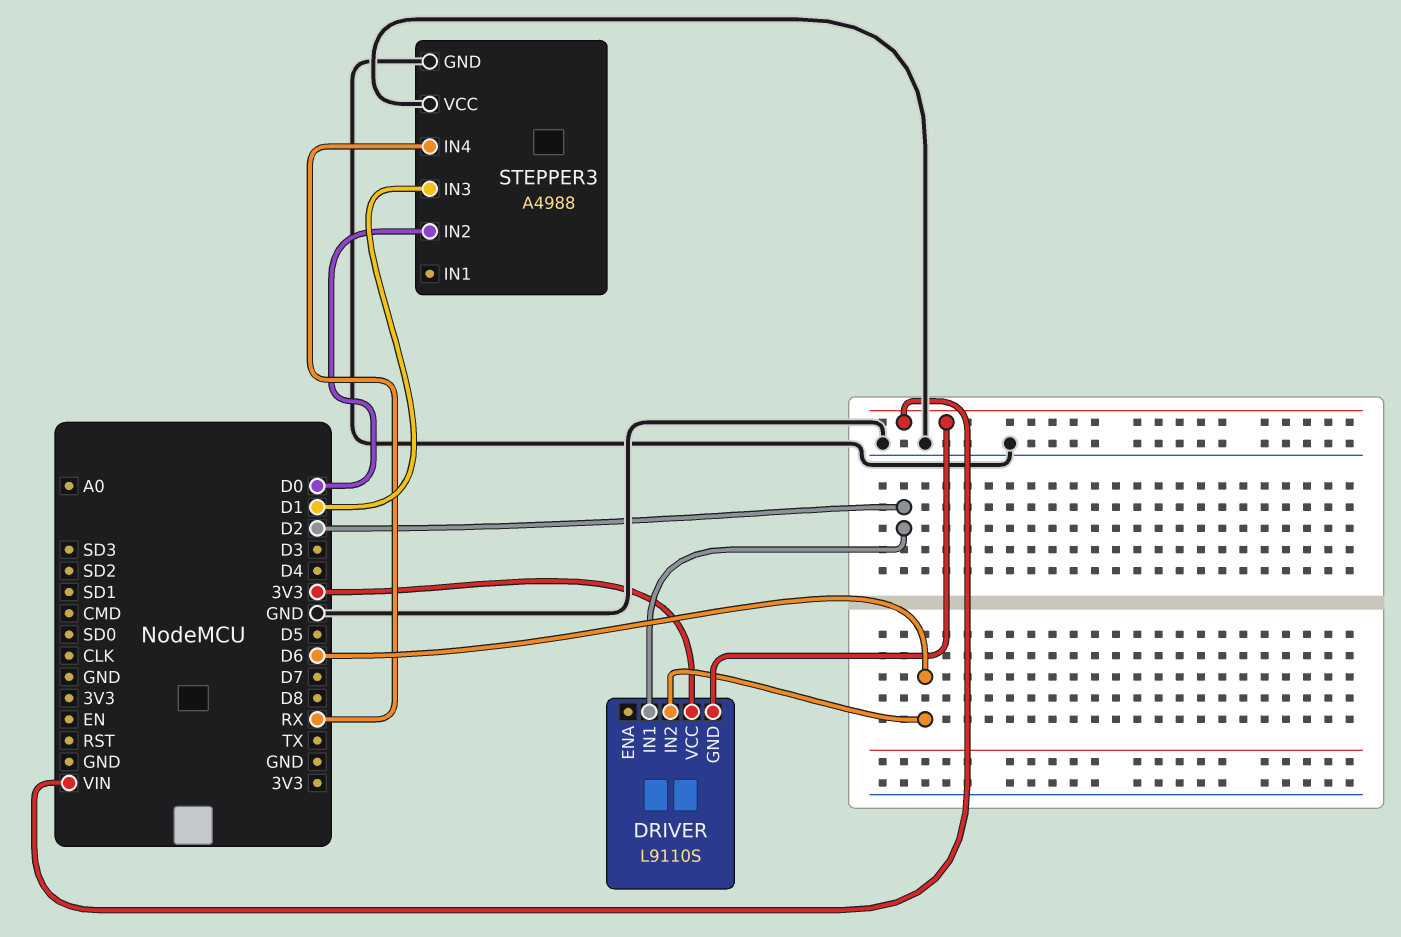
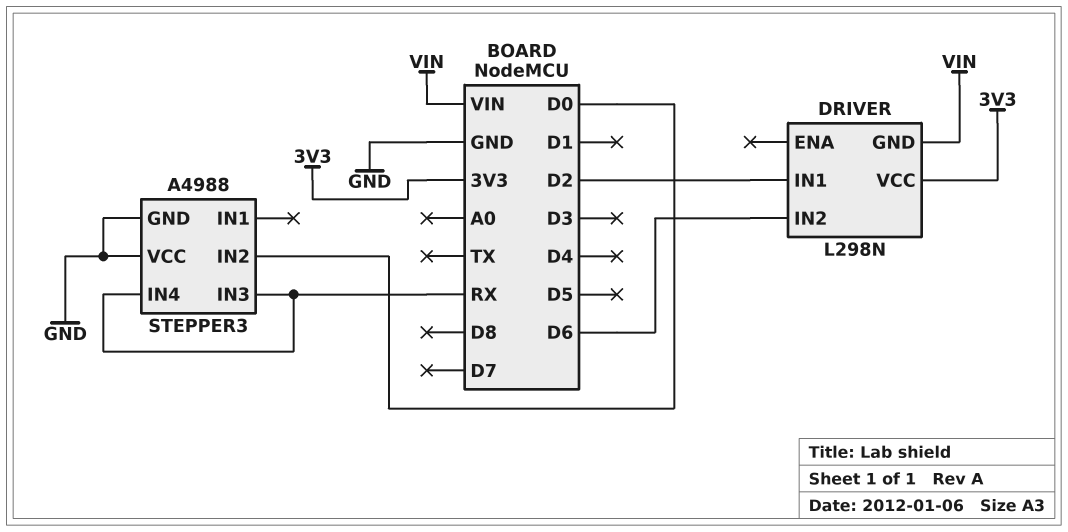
DRIVER: L9110S -> L298N
STEPPER3 pin IN3: D1 -> RX

